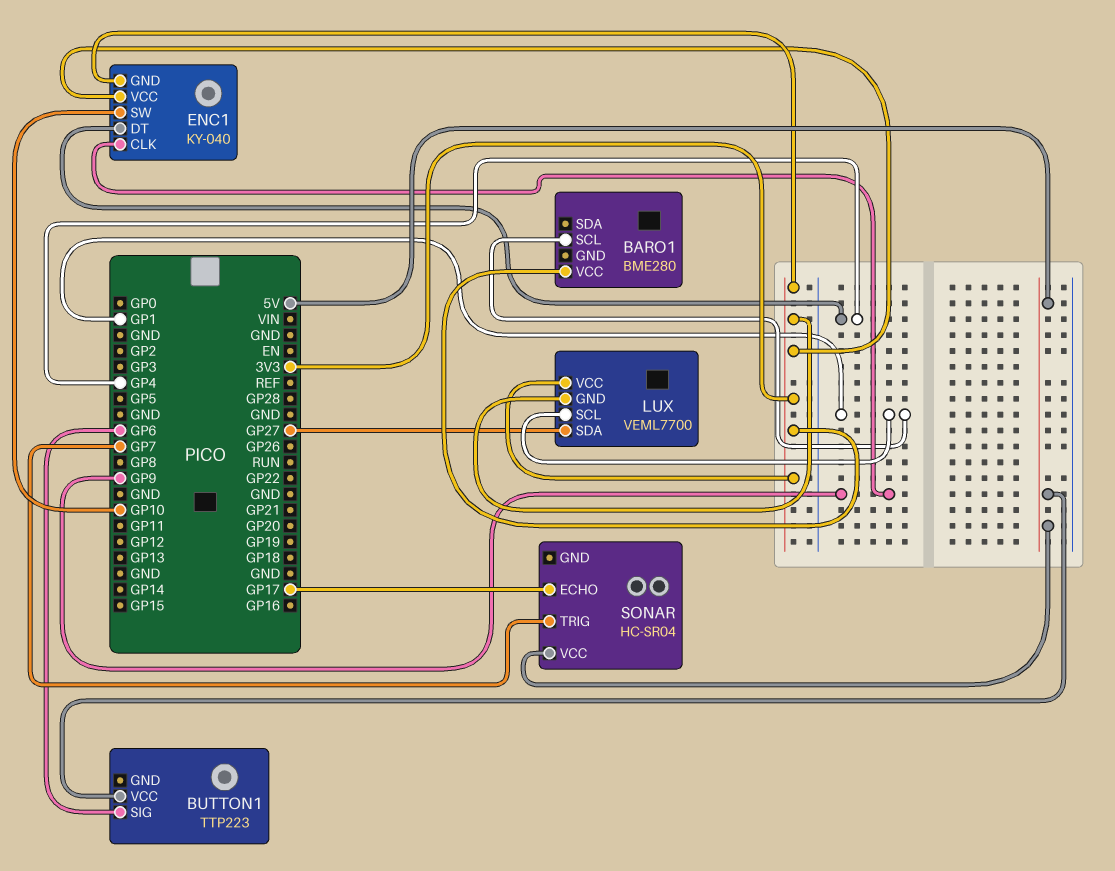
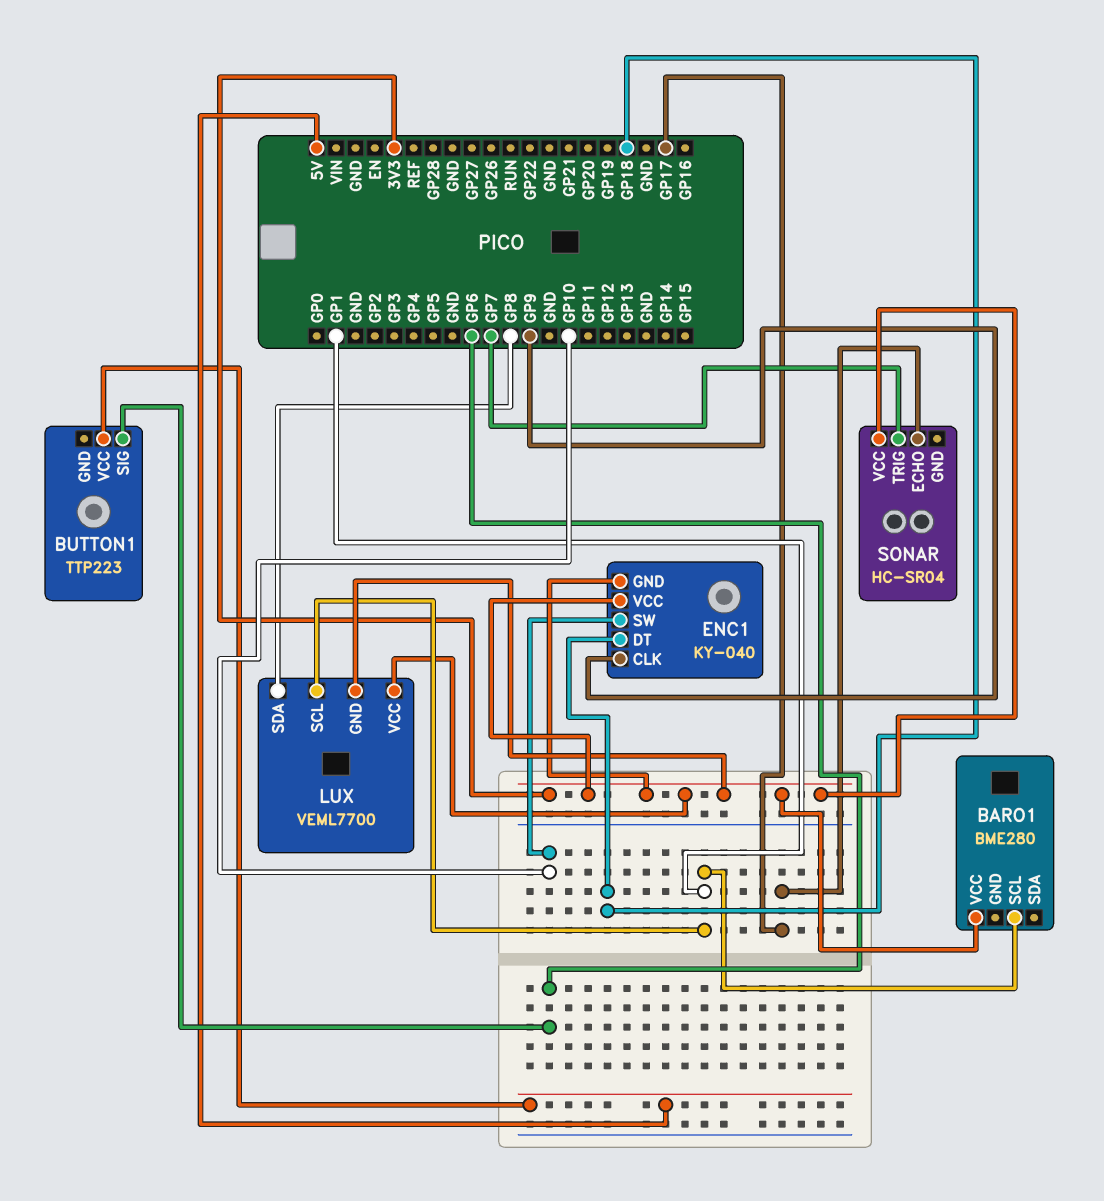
ENC1 pin DT: GP4 -> GP18
LUX pin SDA: GP27 -> GP8
SONAR pin VCC: 5V -> 3V3

